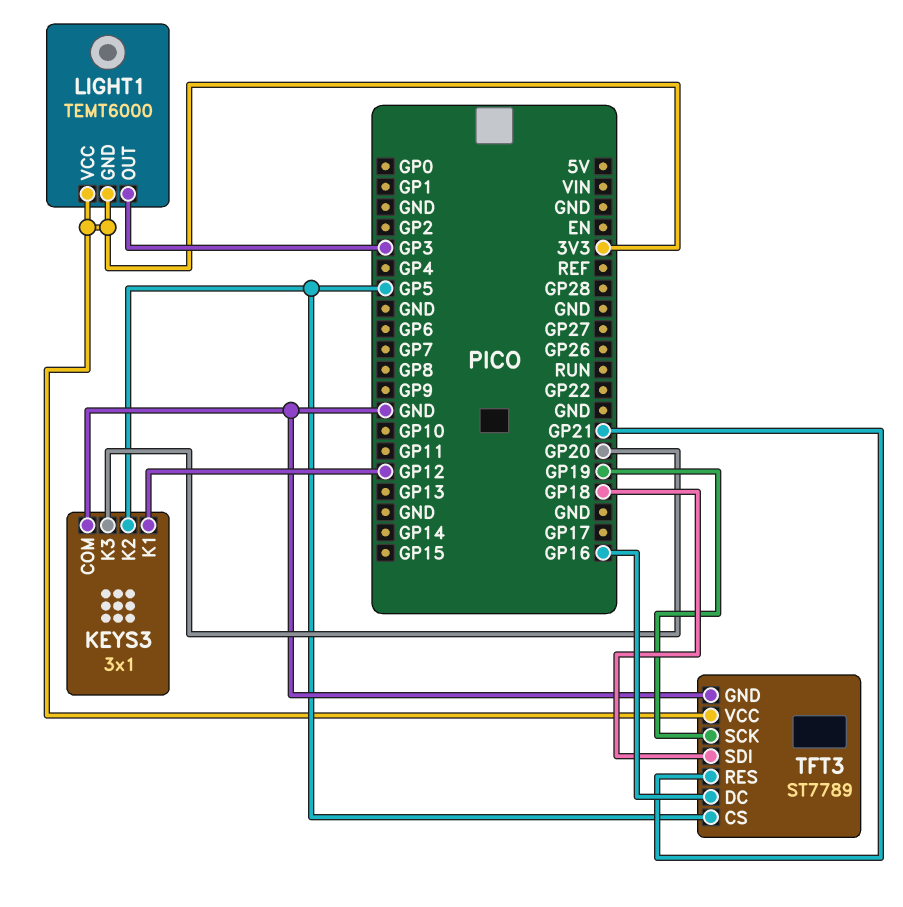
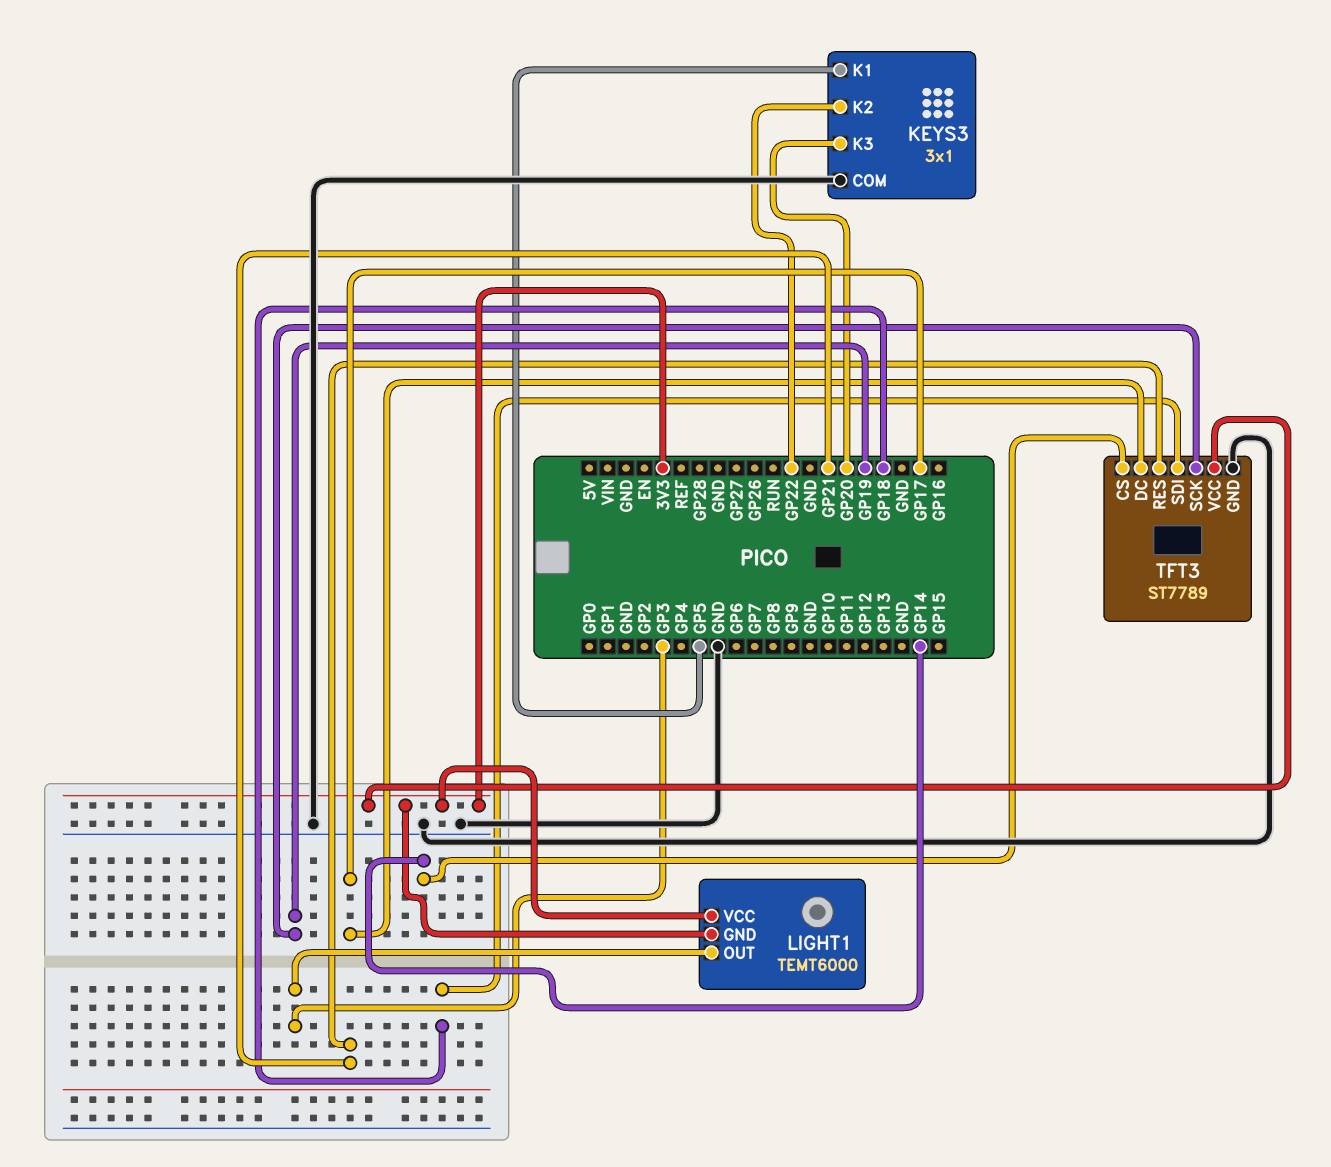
KEYS3 pin K1: GP12 -> GP5
KEYS3 pin K2: GP5 -> GP22
TFT3 pin CS: GP5 -> GP14
TFT3 pin DC: GP16 -> GP17

